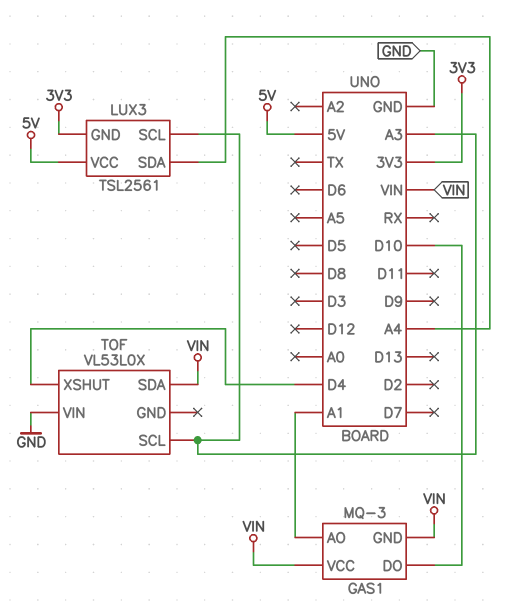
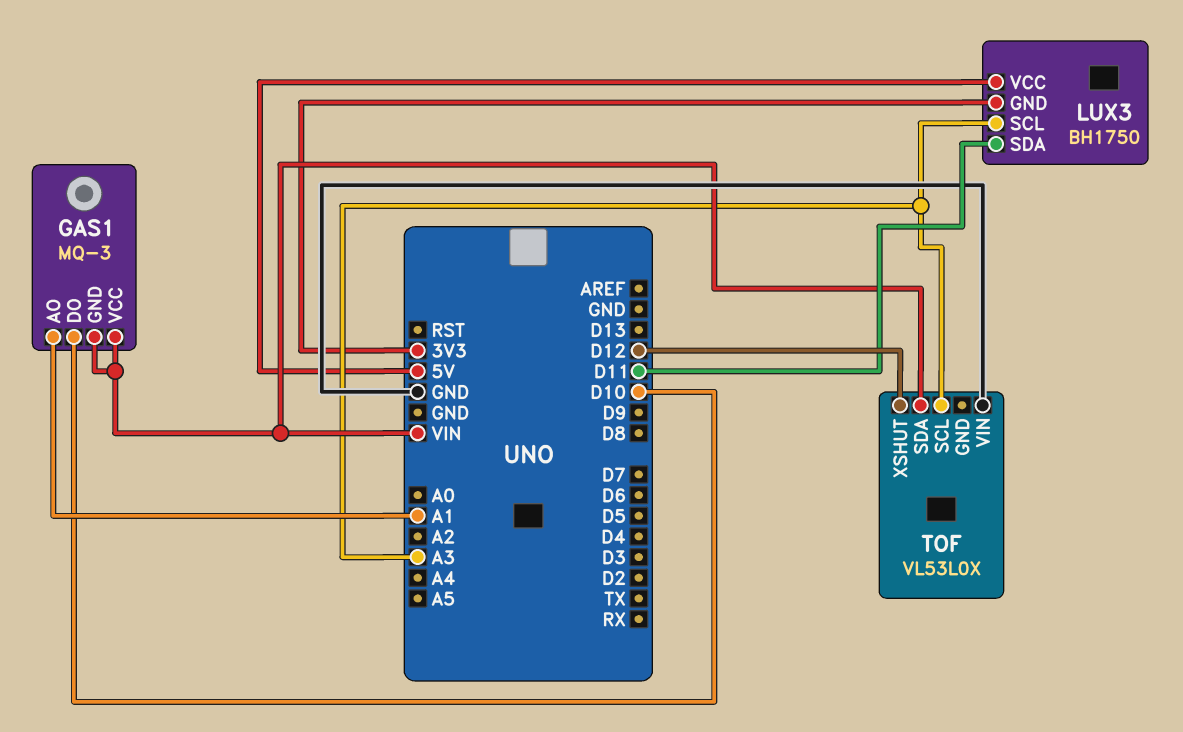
LUX3: TSL2561 -> BH1750
LUX3 pin SDA: A4 -> D11
TOF pin XSHUT: D4 -> D12

